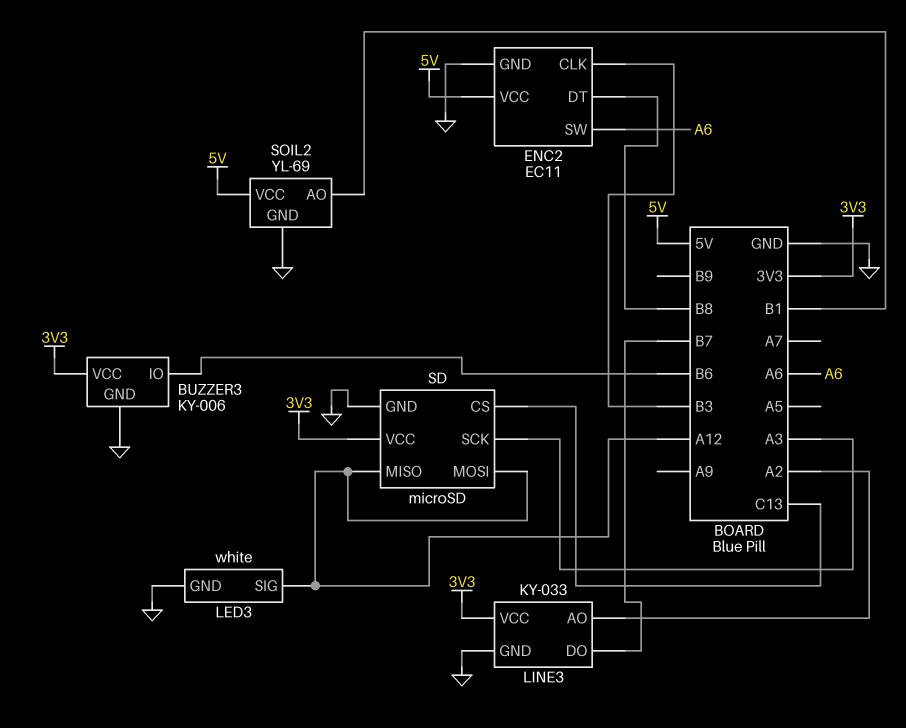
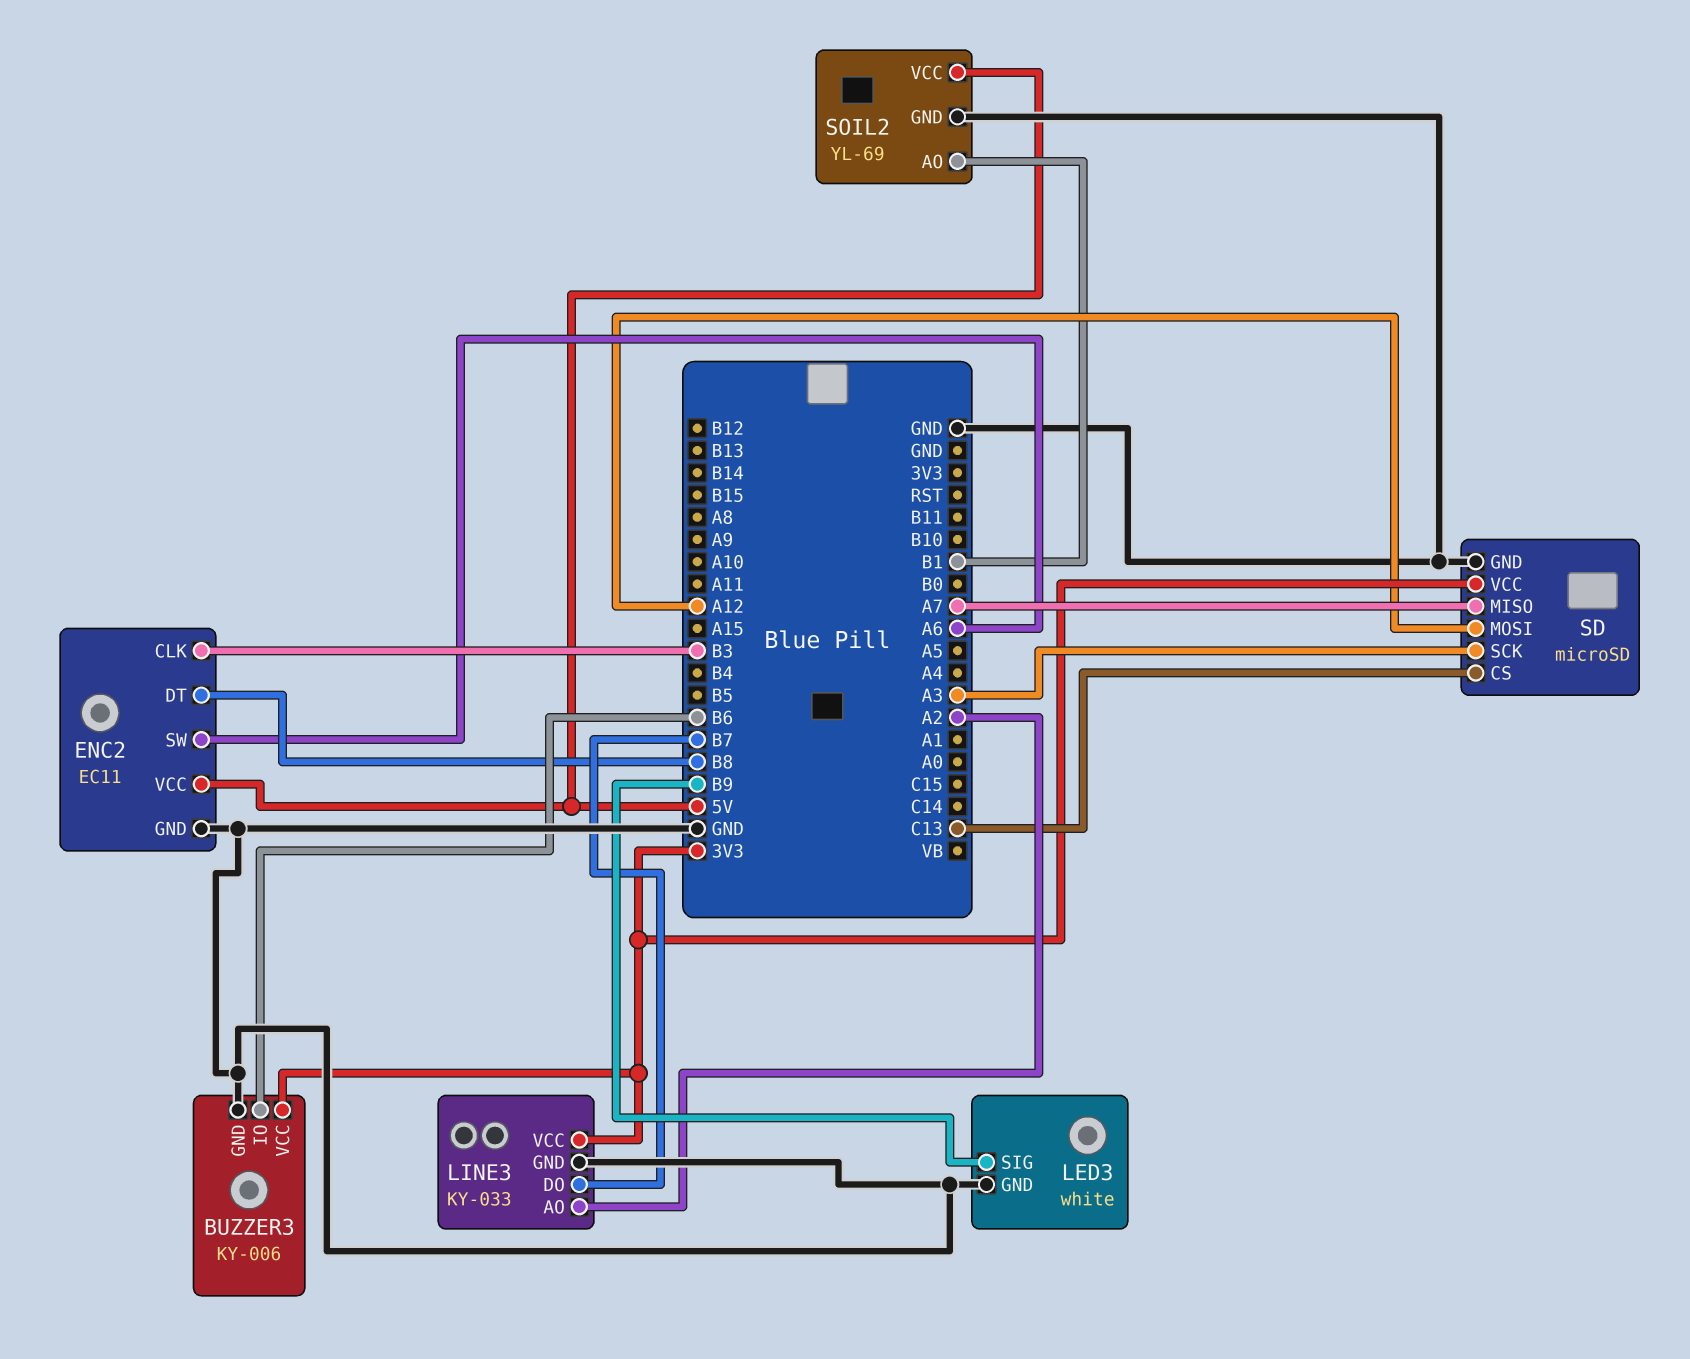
LED3 pin SIG: A12 -> B9
SD pin MISO: A12 -> A7

